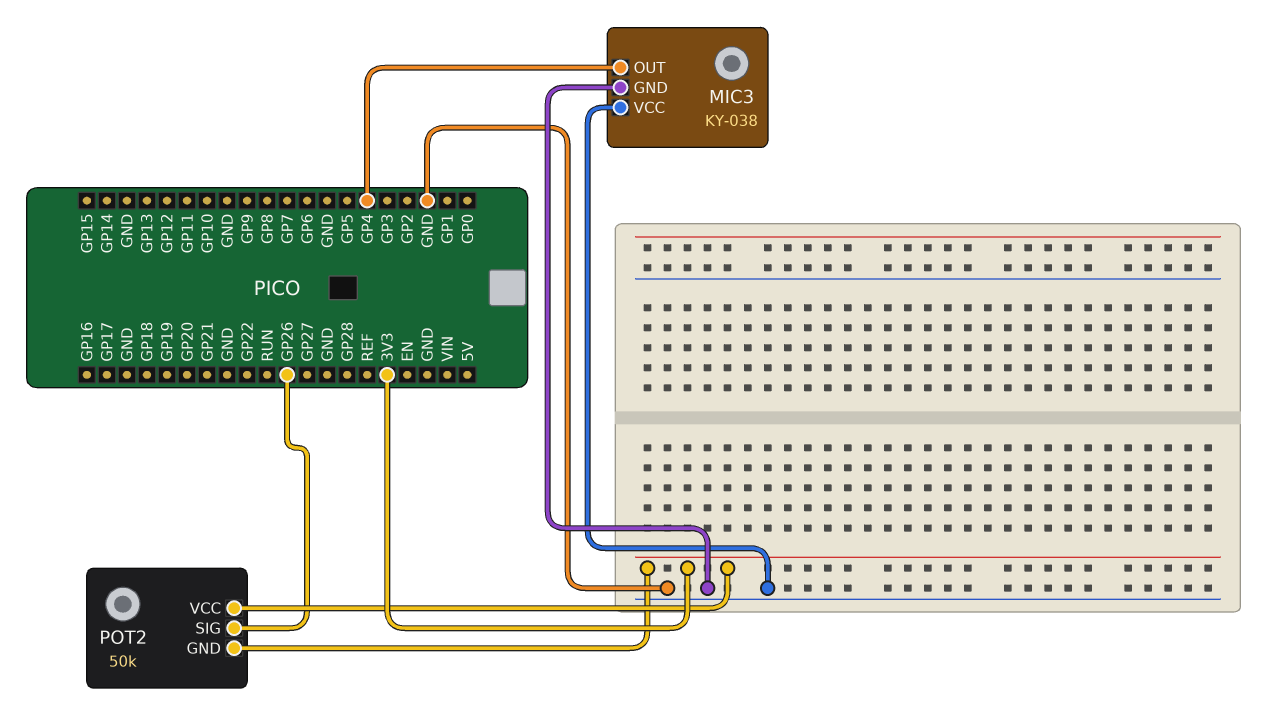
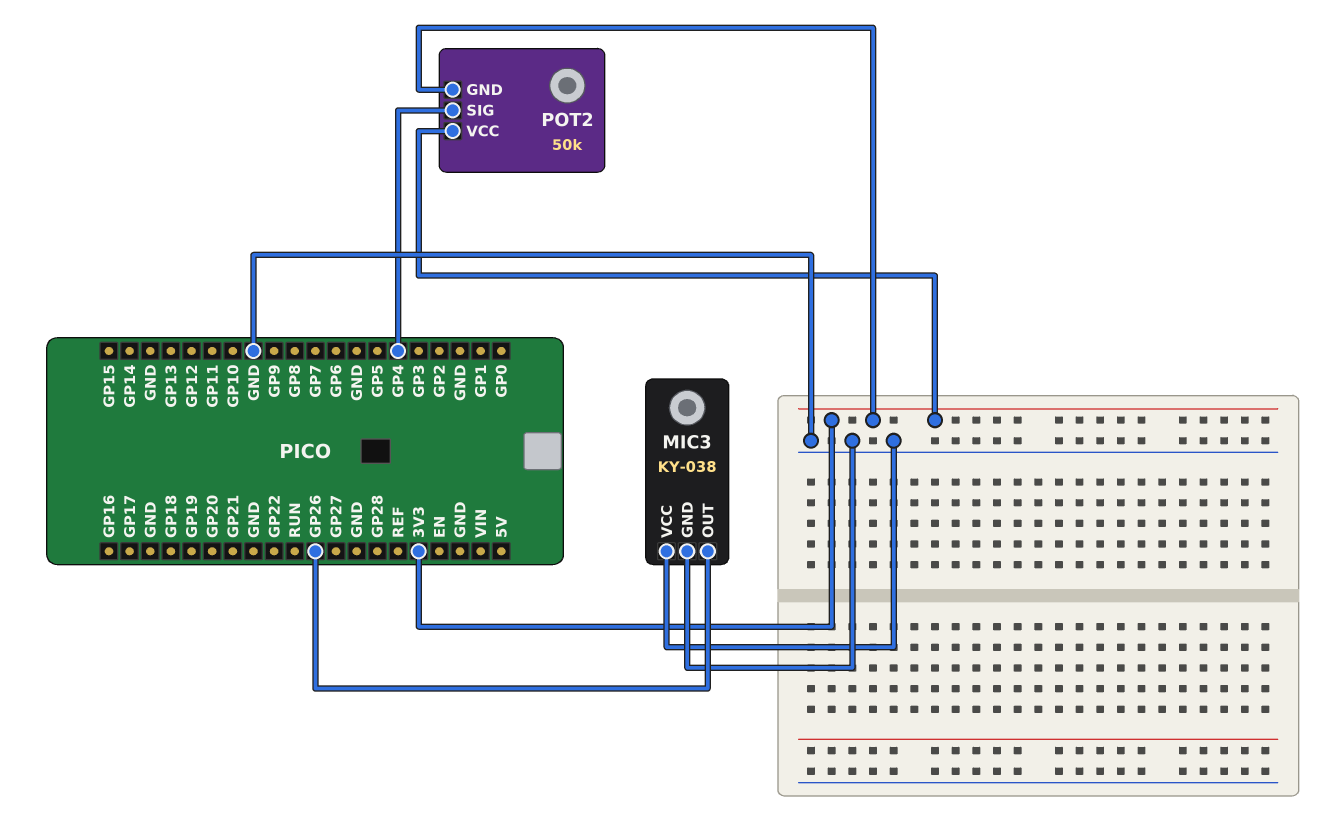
MIC3 pin OUT: GP4 -> GP26
POT2 pin SIG: GP26 -> GP4

